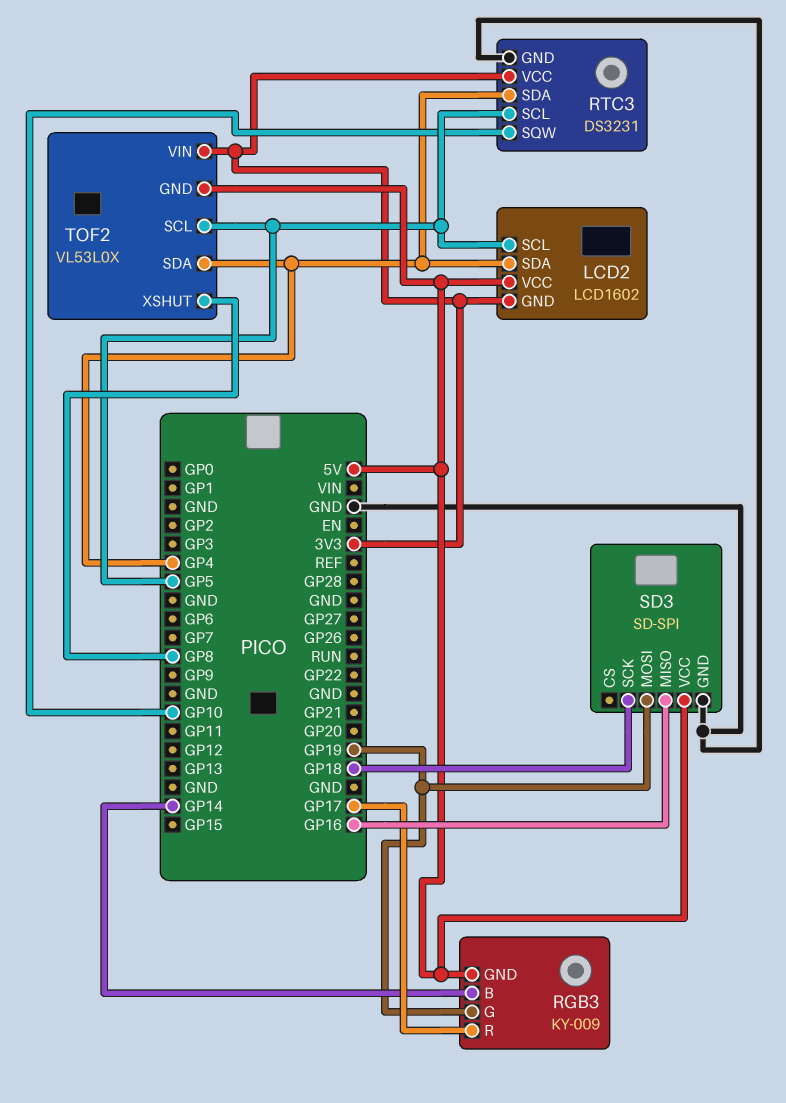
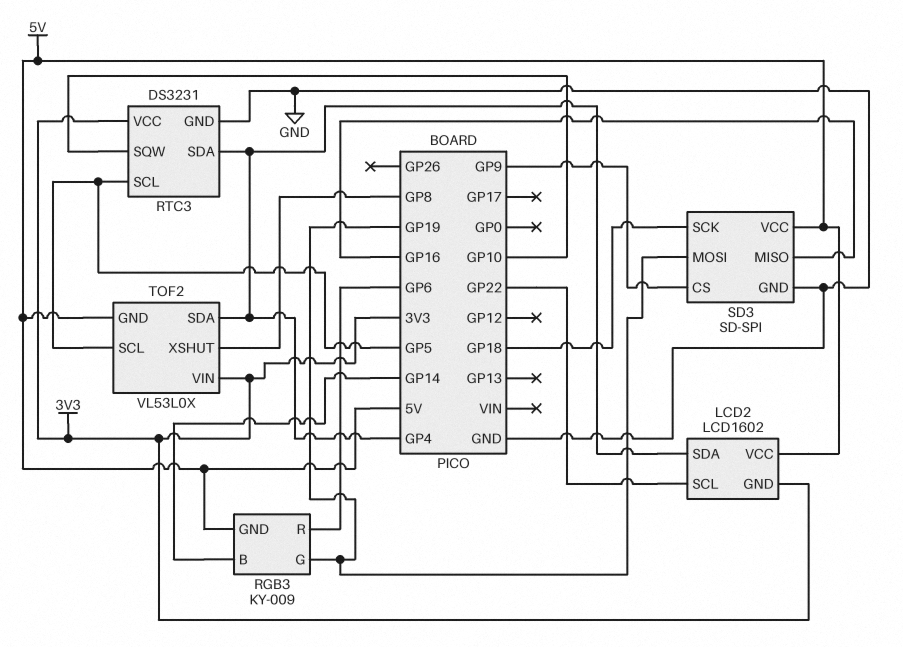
LCD2 pin SCL: GP5 -> GP22
RGB3 pin R: GP17 -> GP6
SD3 pin CS: none -> GP9

